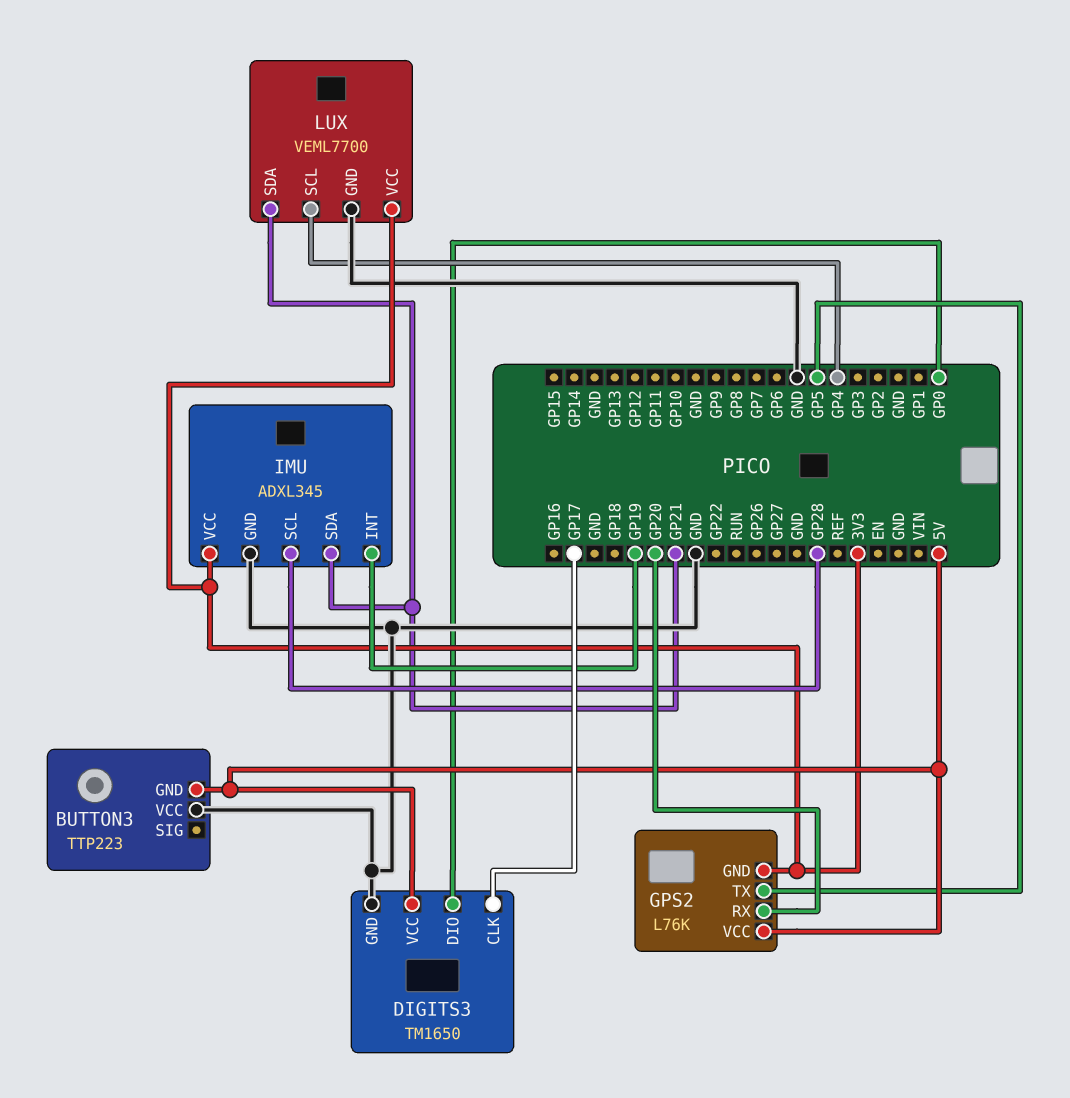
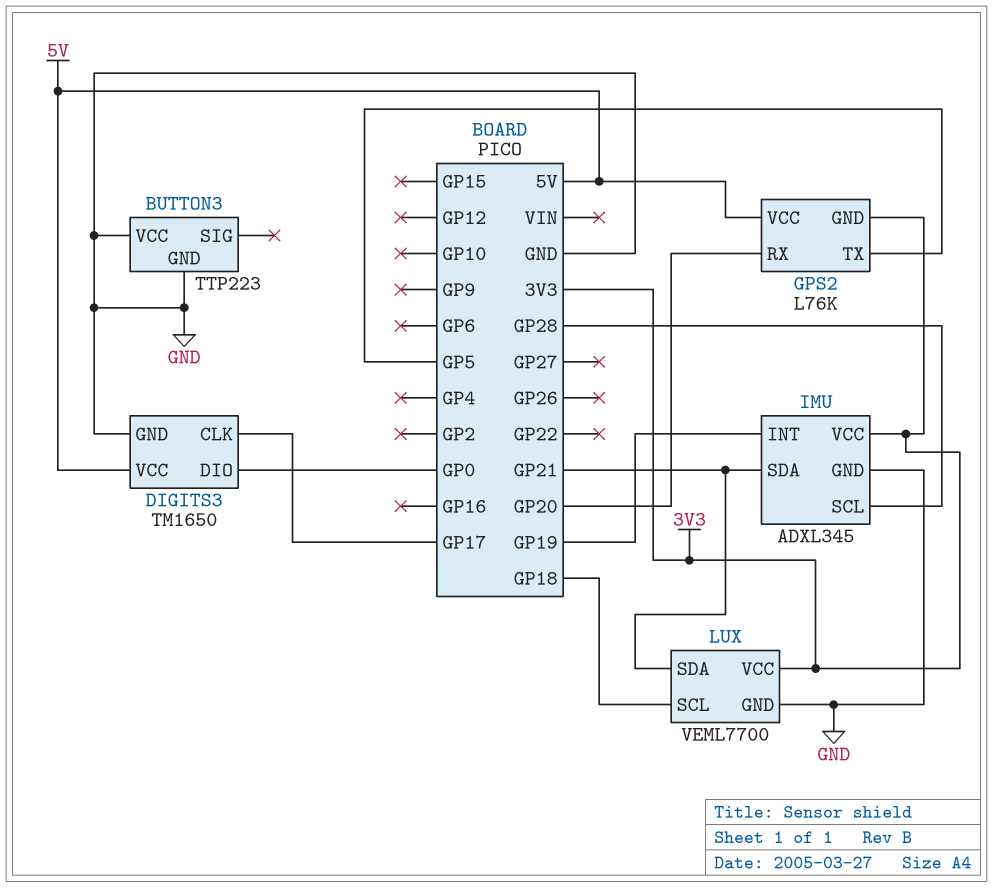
BUTTON3 pin GND: 5V -> GND
LUX pin SCL: GP4 -> GP18

